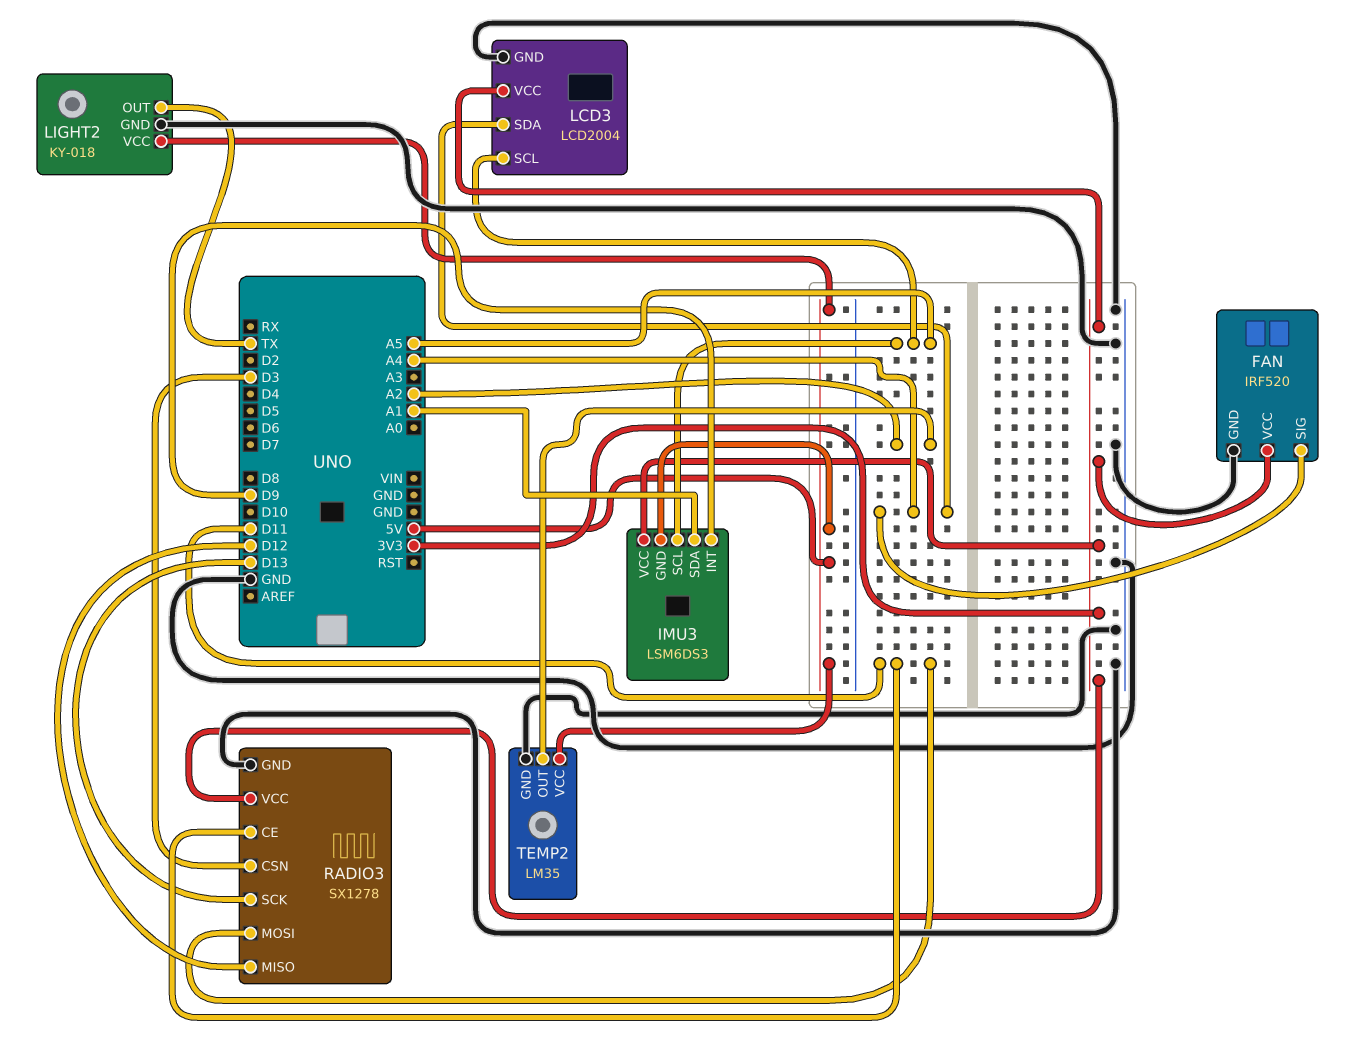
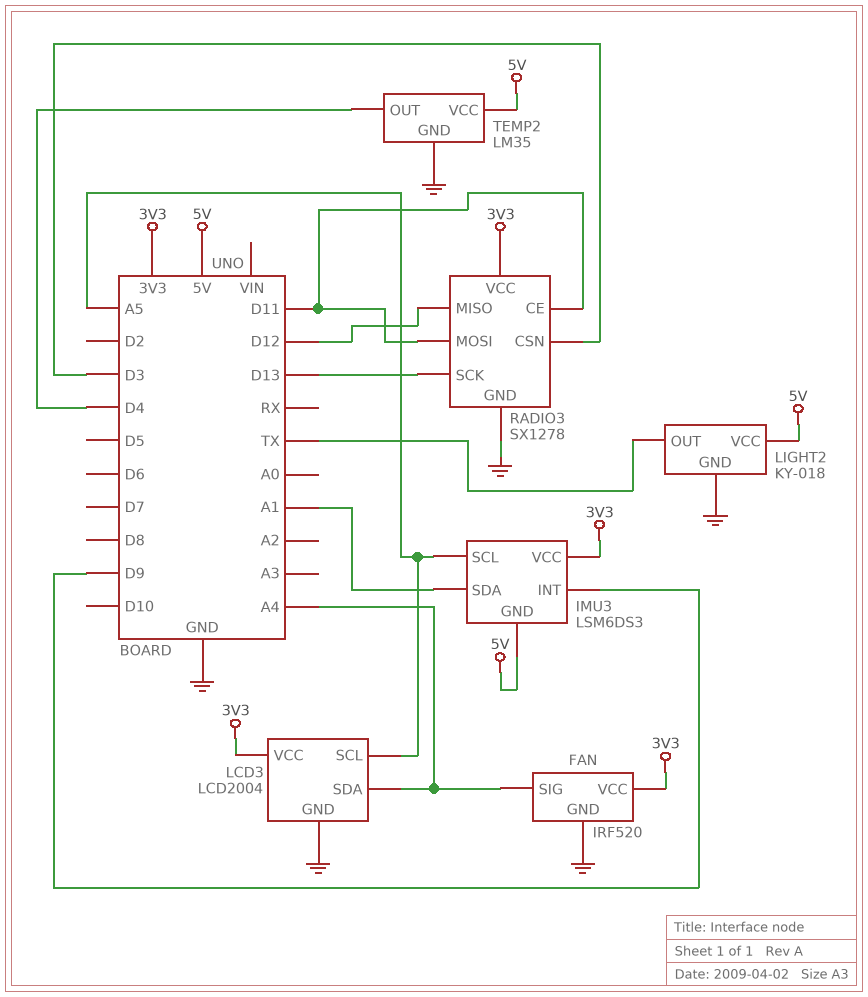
TEMP2 pin OUT: A2 -> D4

